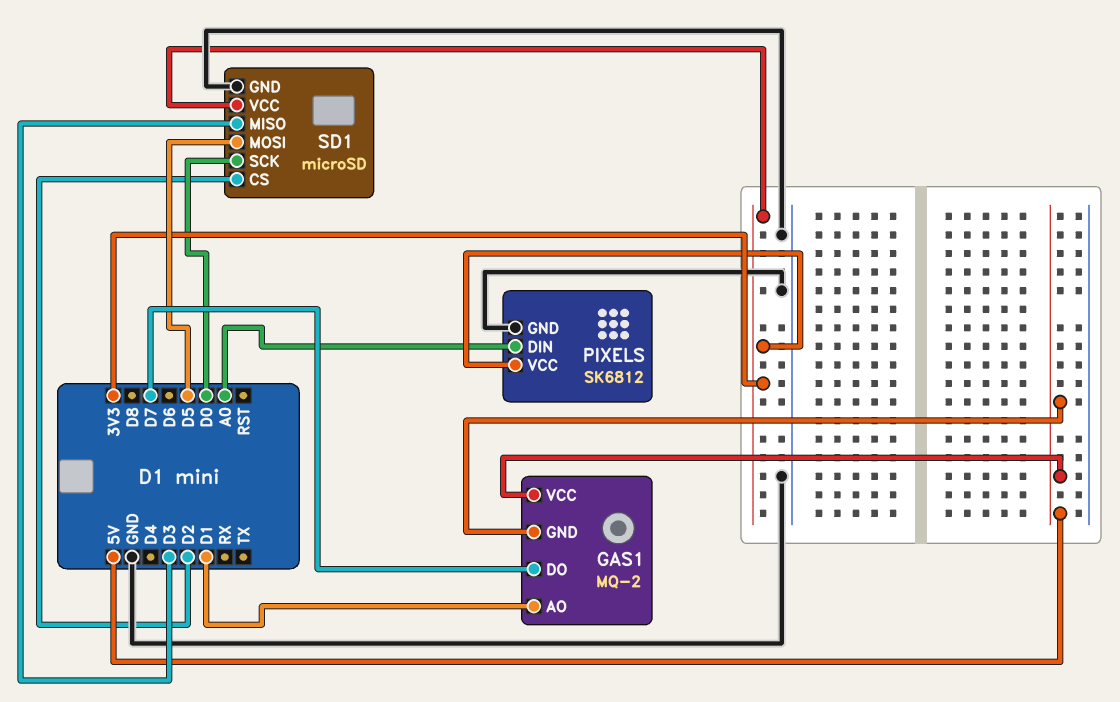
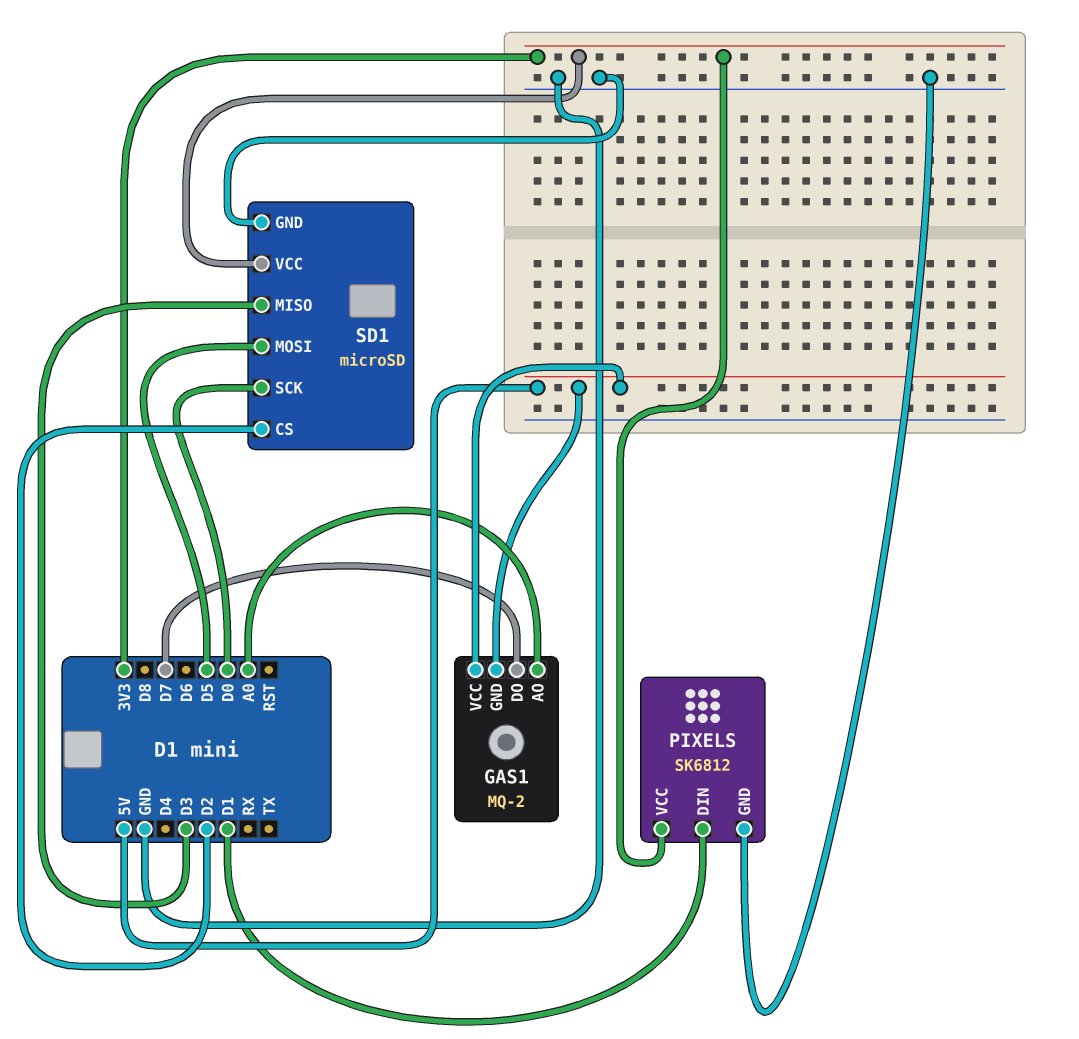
GAS1 pin AO: D1 -> A0
PIXELS pin DIN: A0 -> D1

